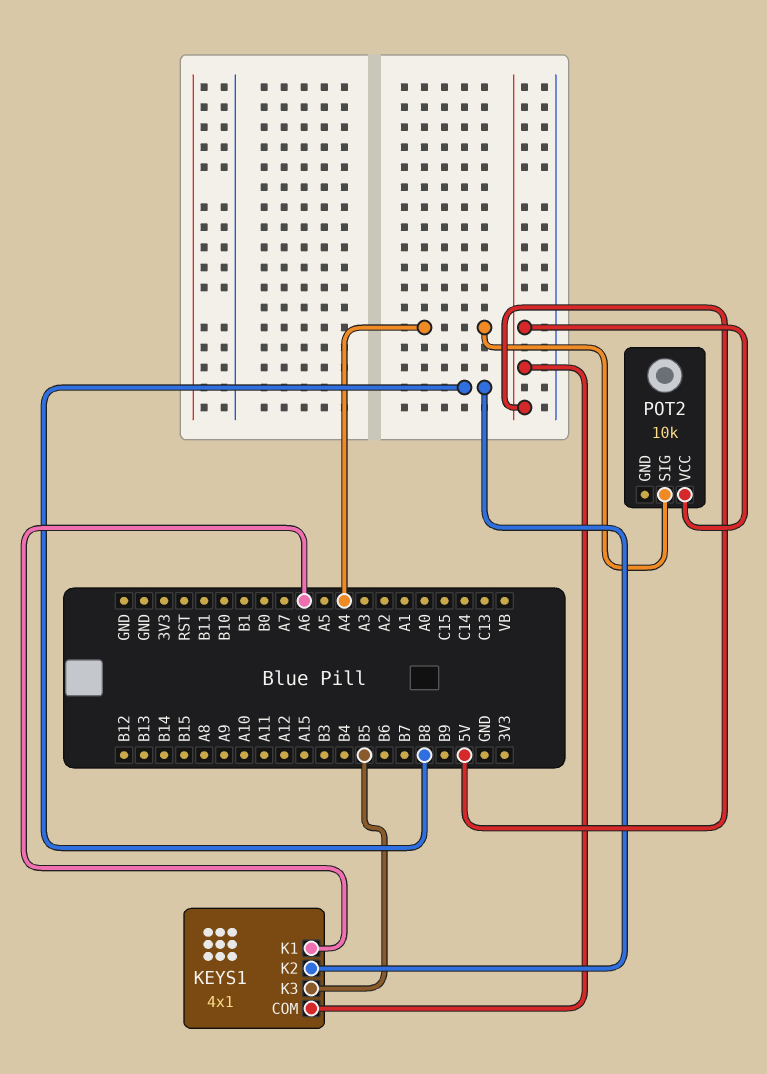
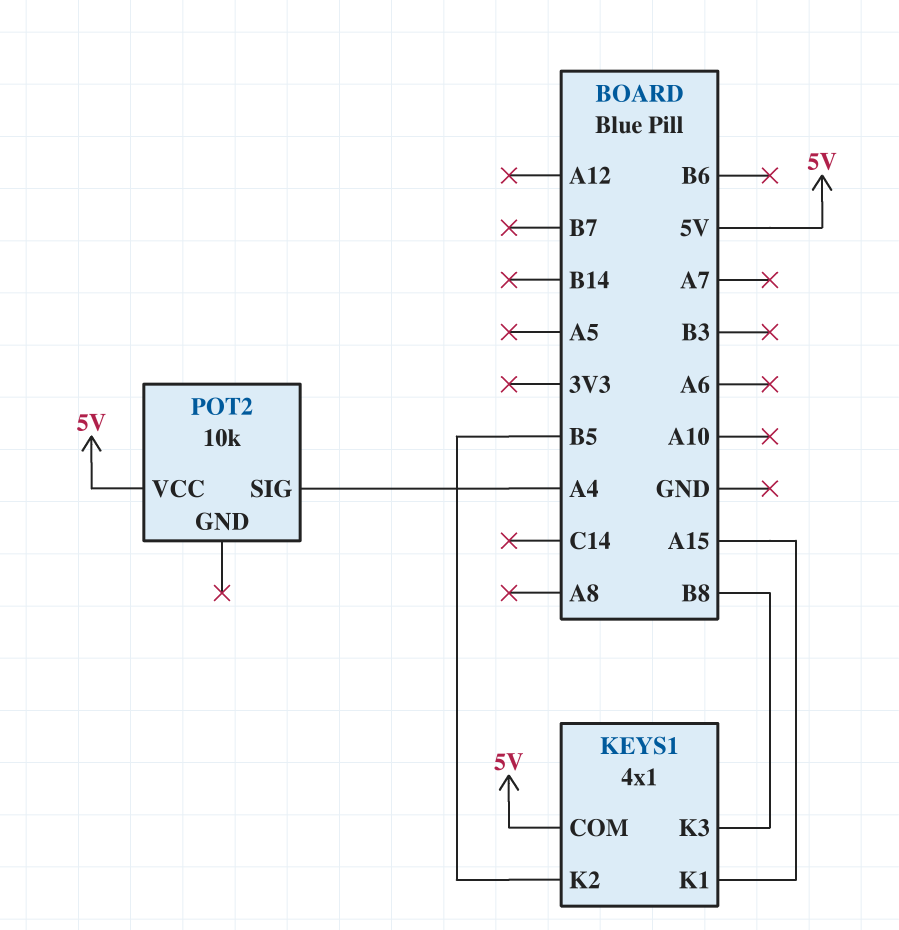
KEYS1 pin K1: A6 -> A15
KEYS1 pin K2: B8 -> B5
KEYS1 pin K3: B5 -> B8

